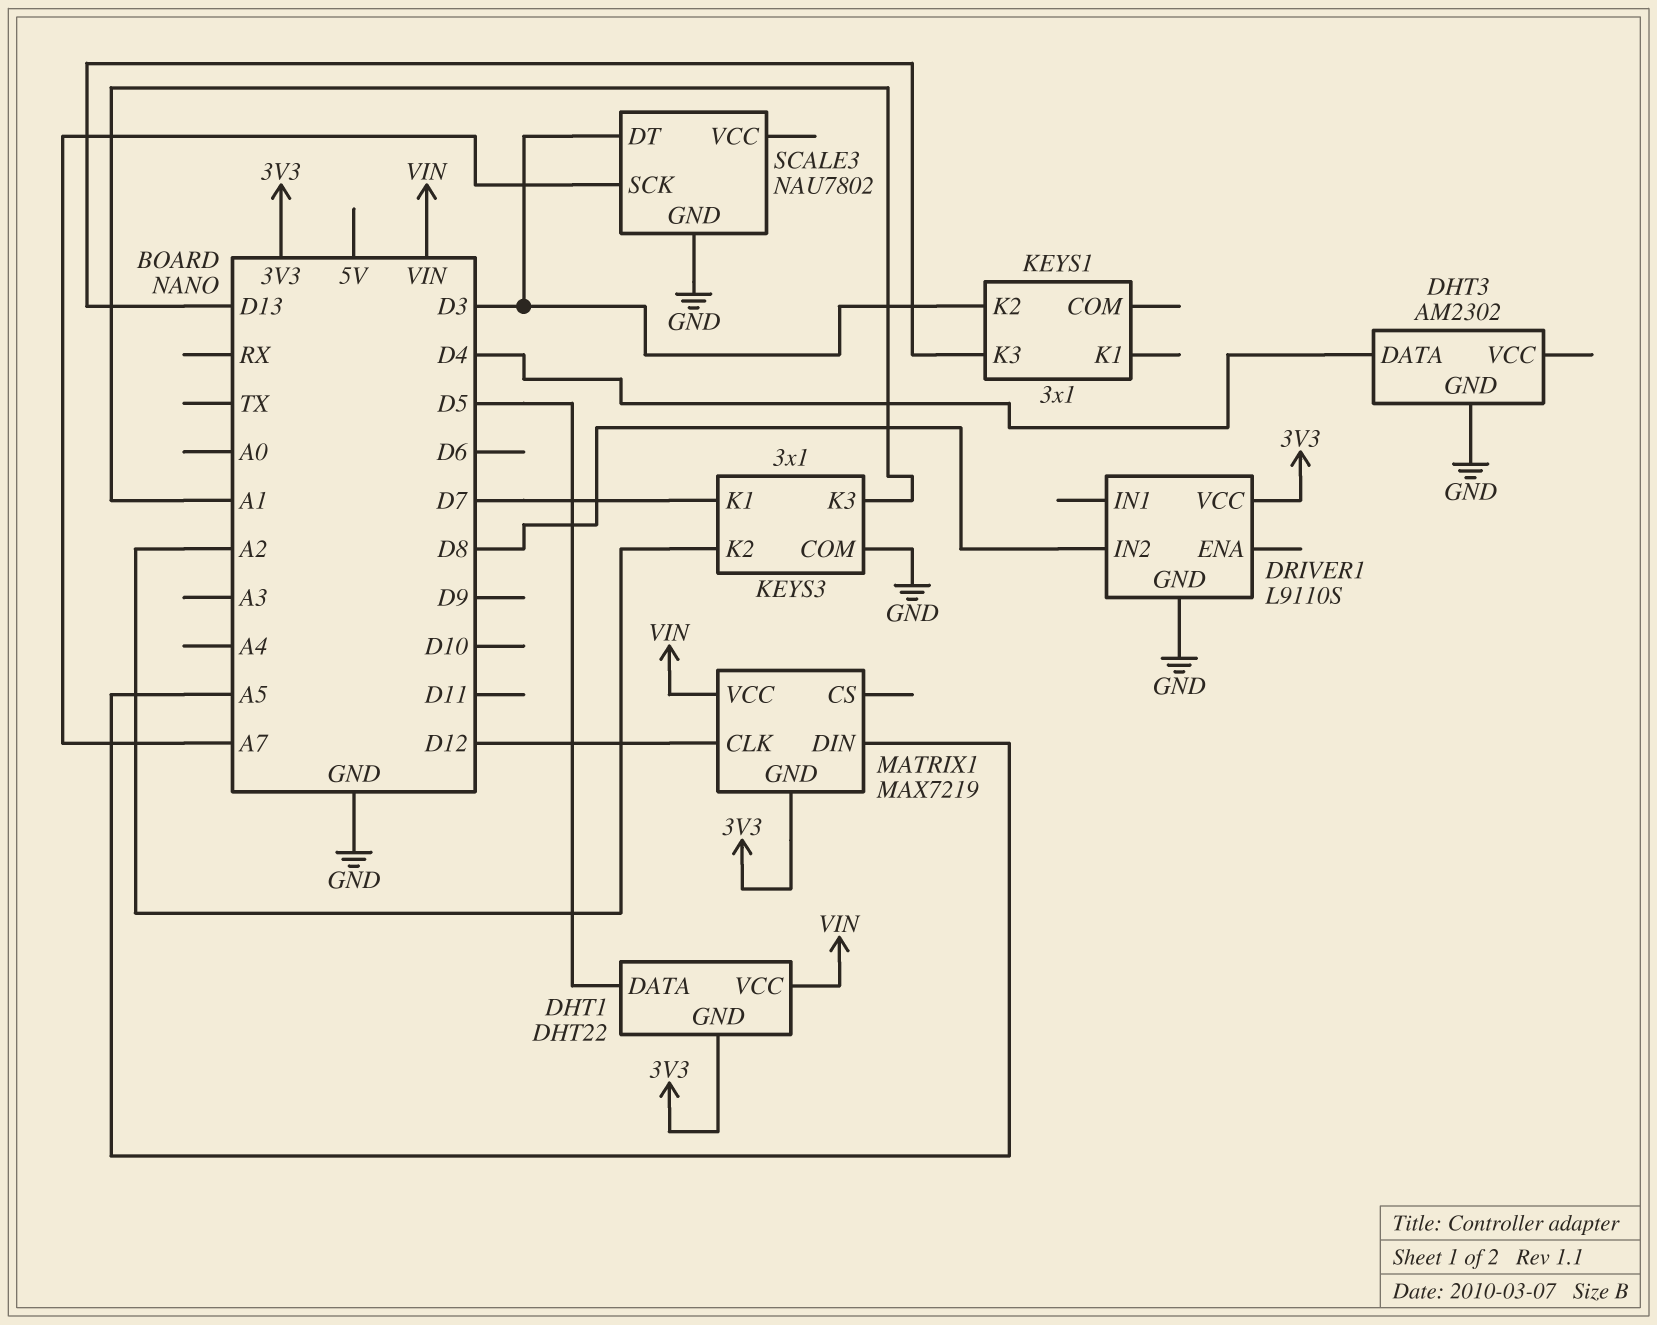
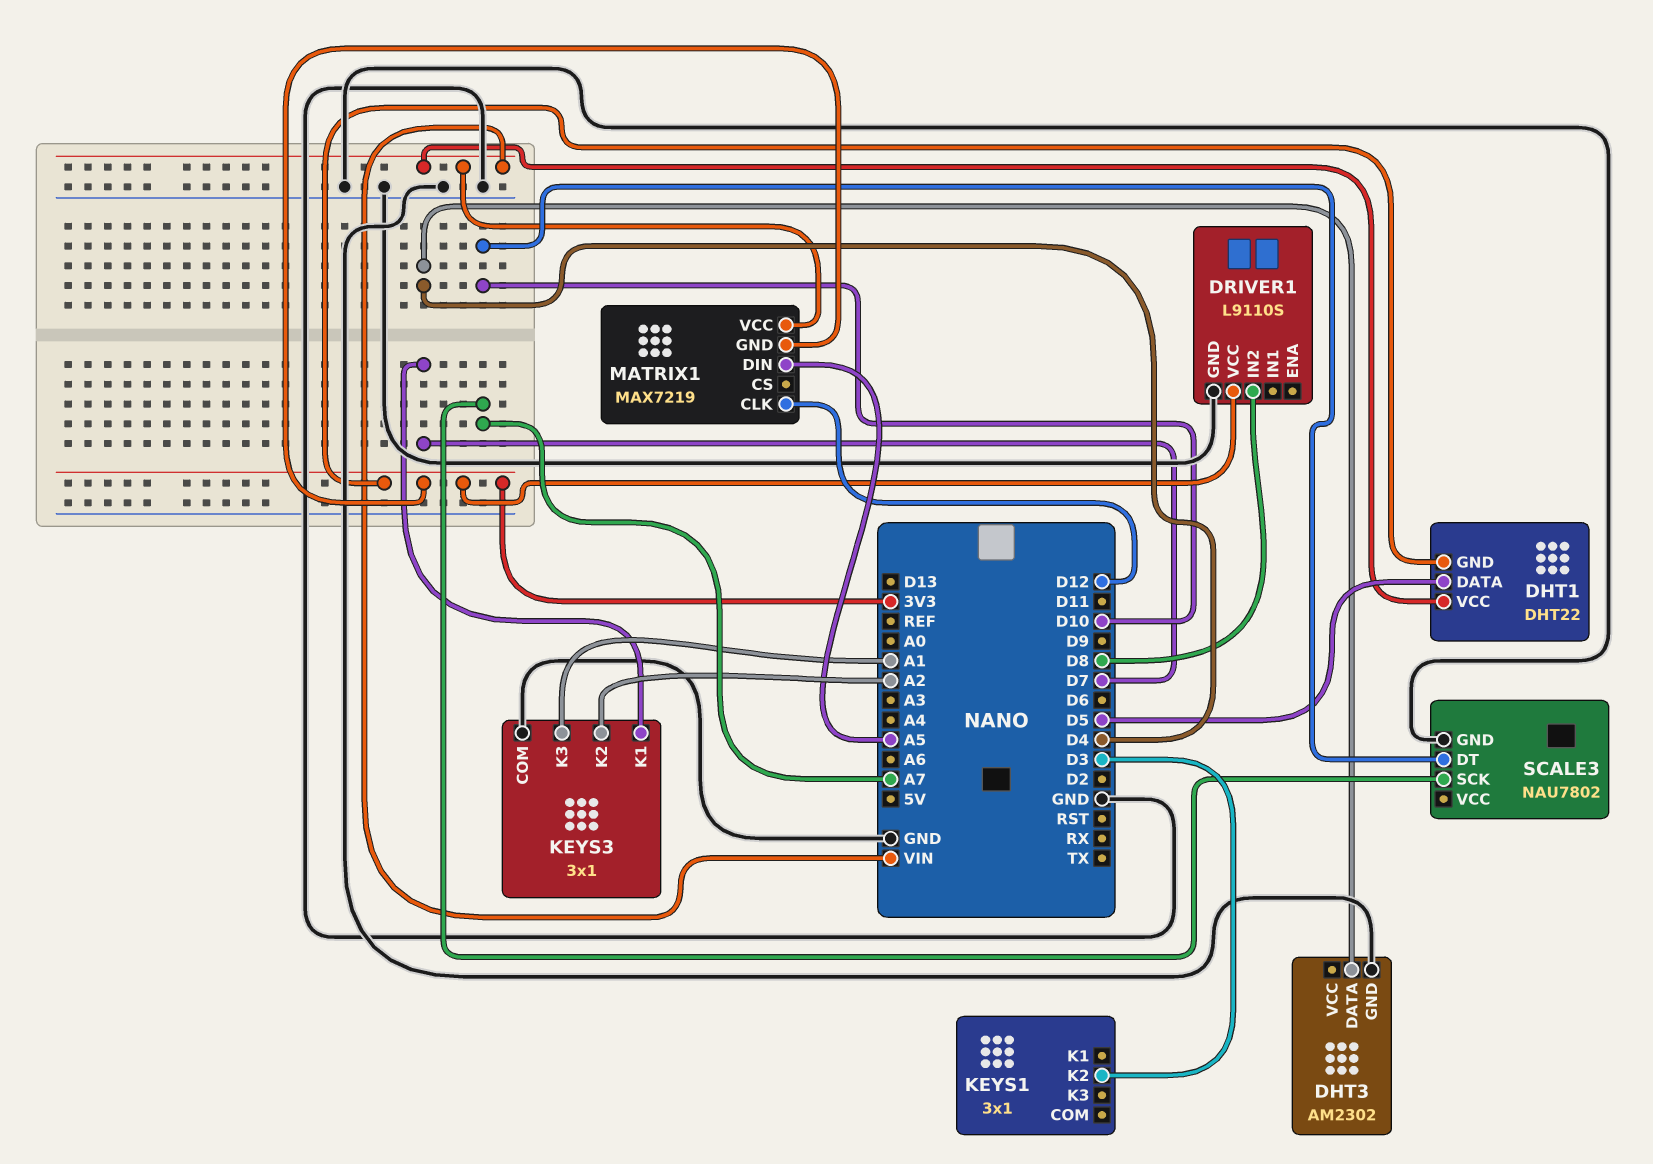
KEYS1 pin K3: D13 -> none
SCALE3 pin DT: D3 -> D10

